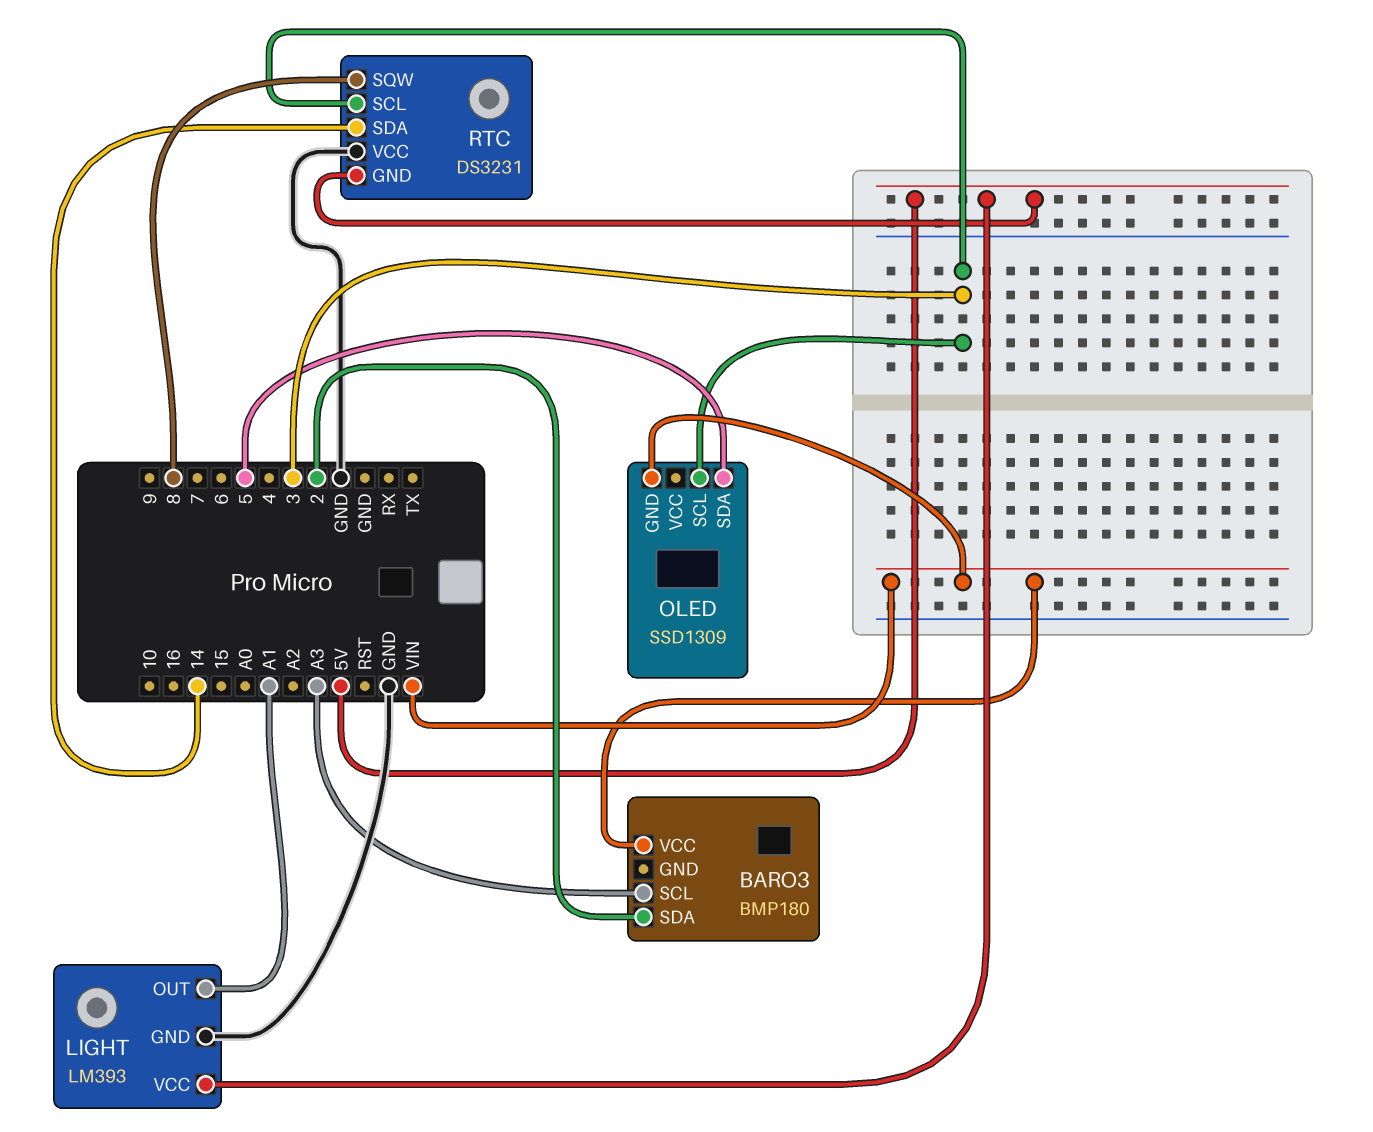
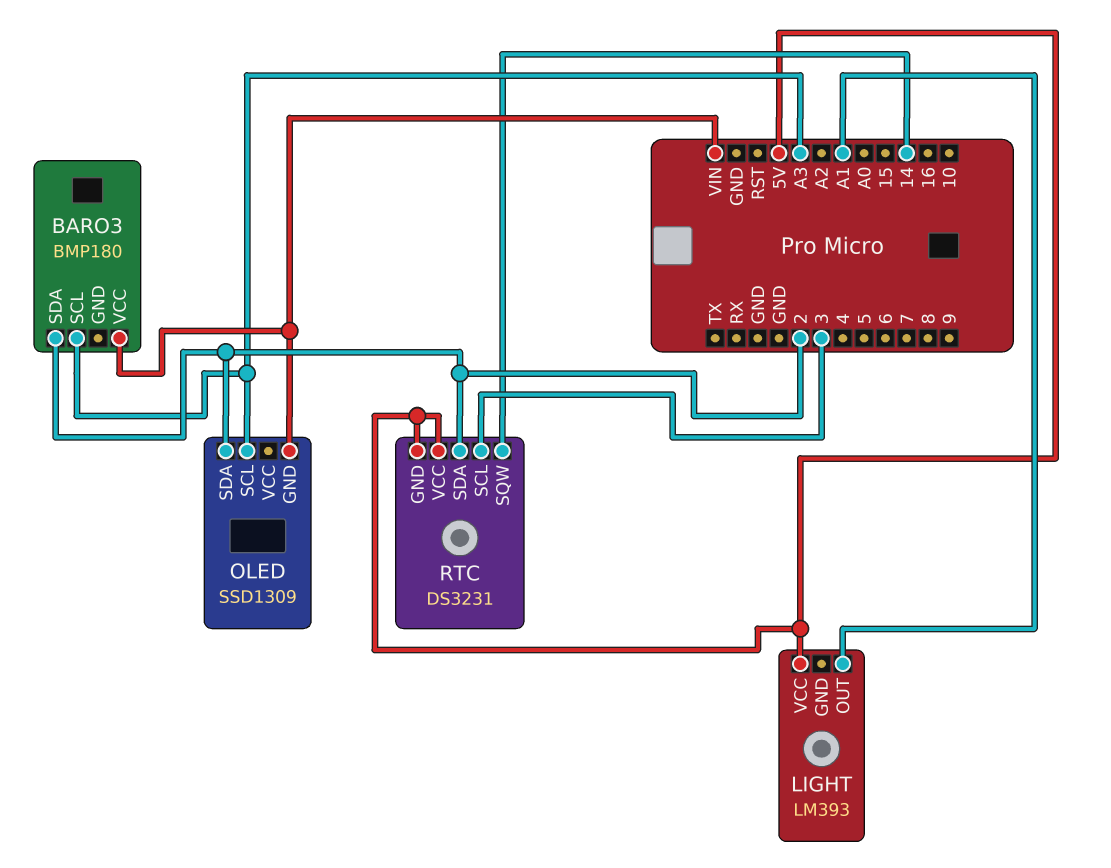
LIGHT pin GND: GND -> none
OLED pin SCL: 3 -> A3
OLED pin SDA: 5 -> 2
RTC pin SDA: 14 -> 2
RTC pin SQW: 8 -> 14
RTC pin VCC: GND -> 5V

